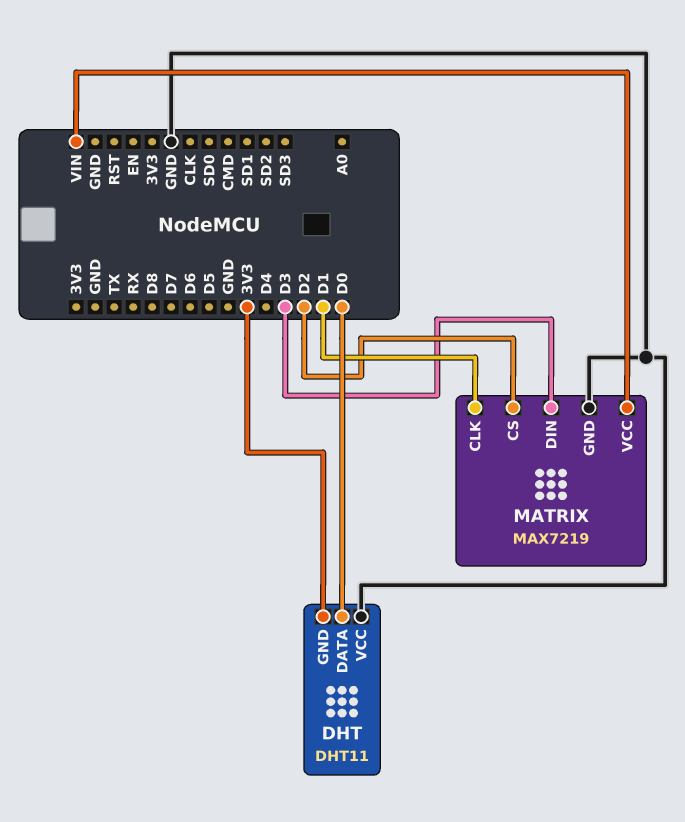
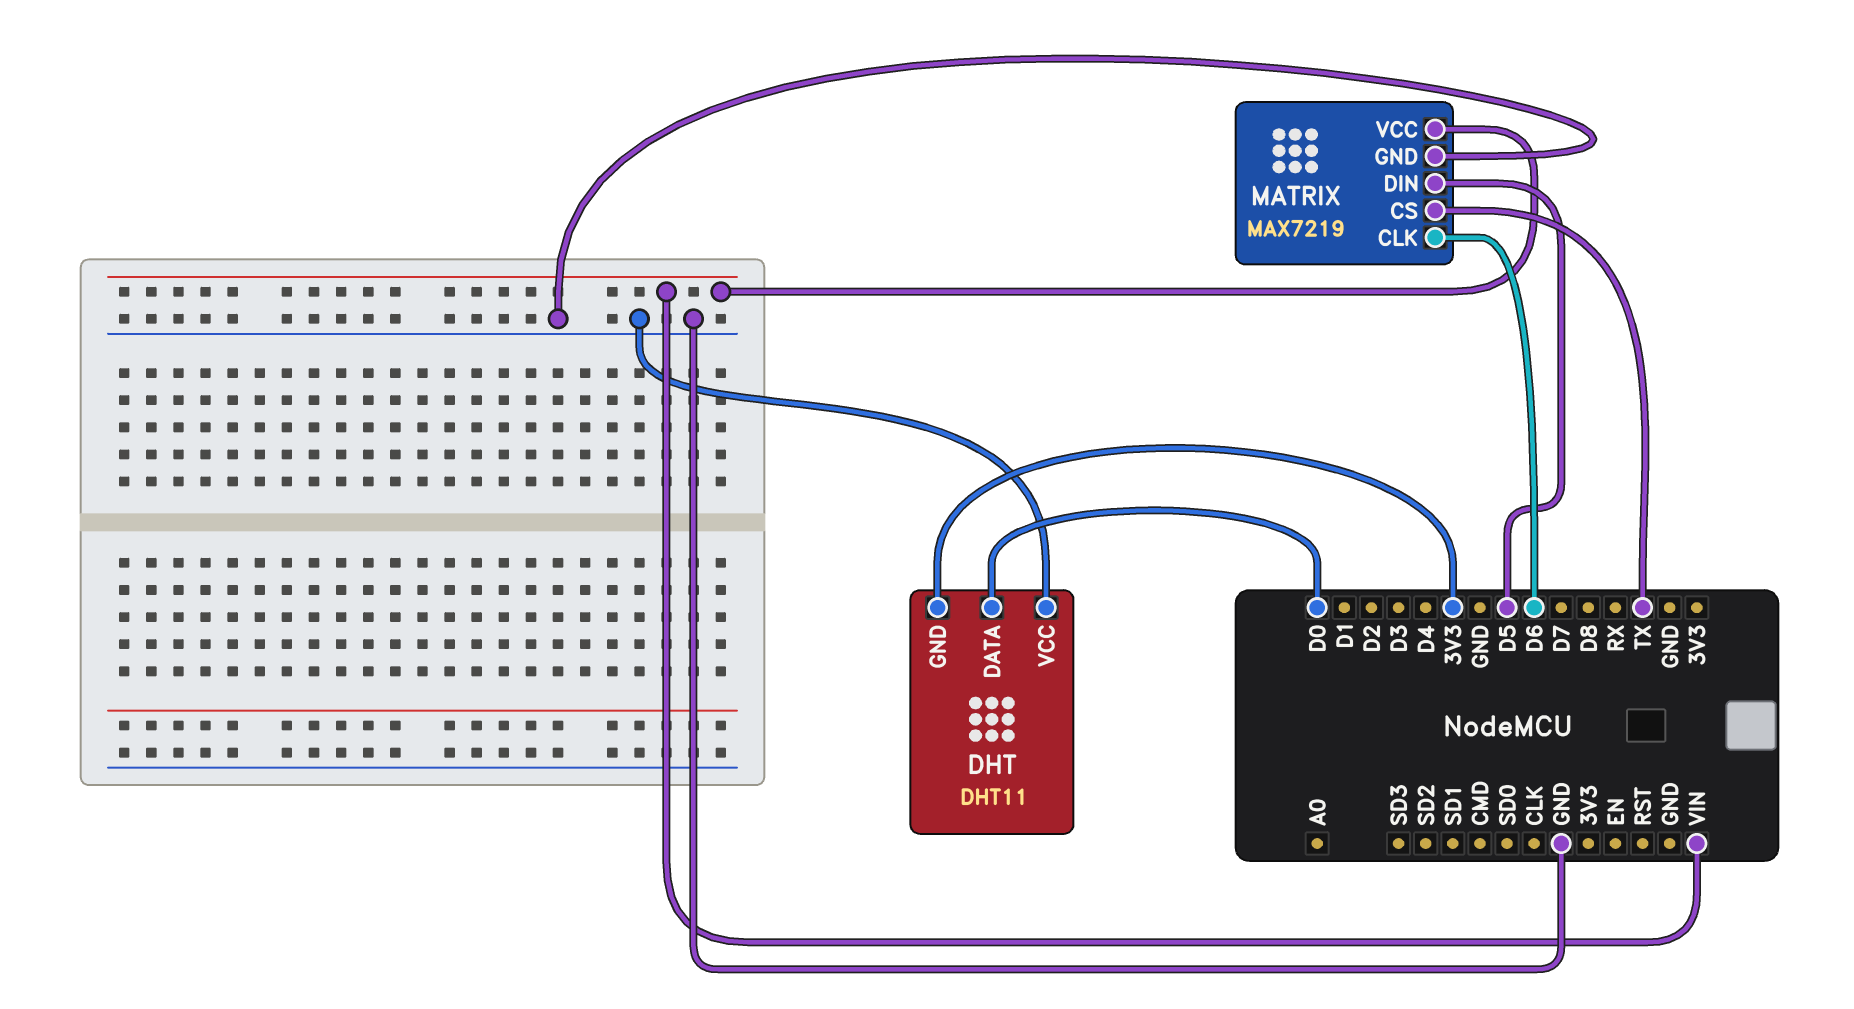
MATRIX pin CLK: D1 -> D6
MATRIX pin CS: D2 -> TX
MATRIX pin DIN: D3 -> D5

